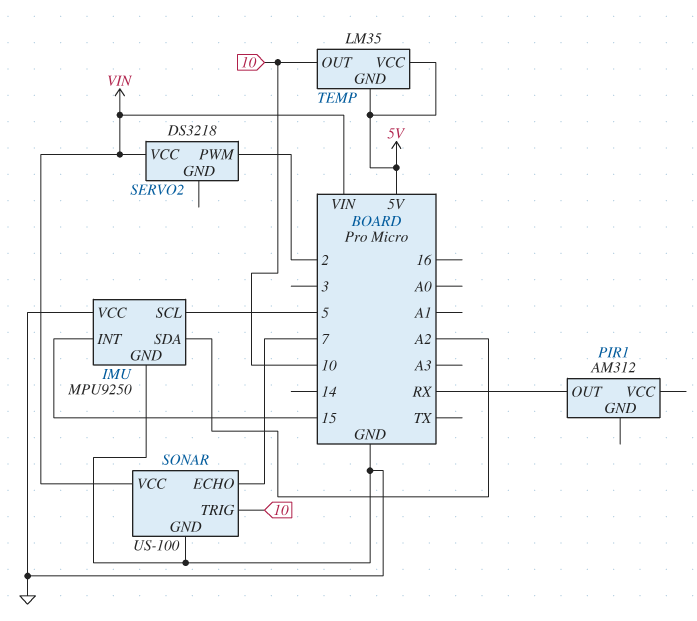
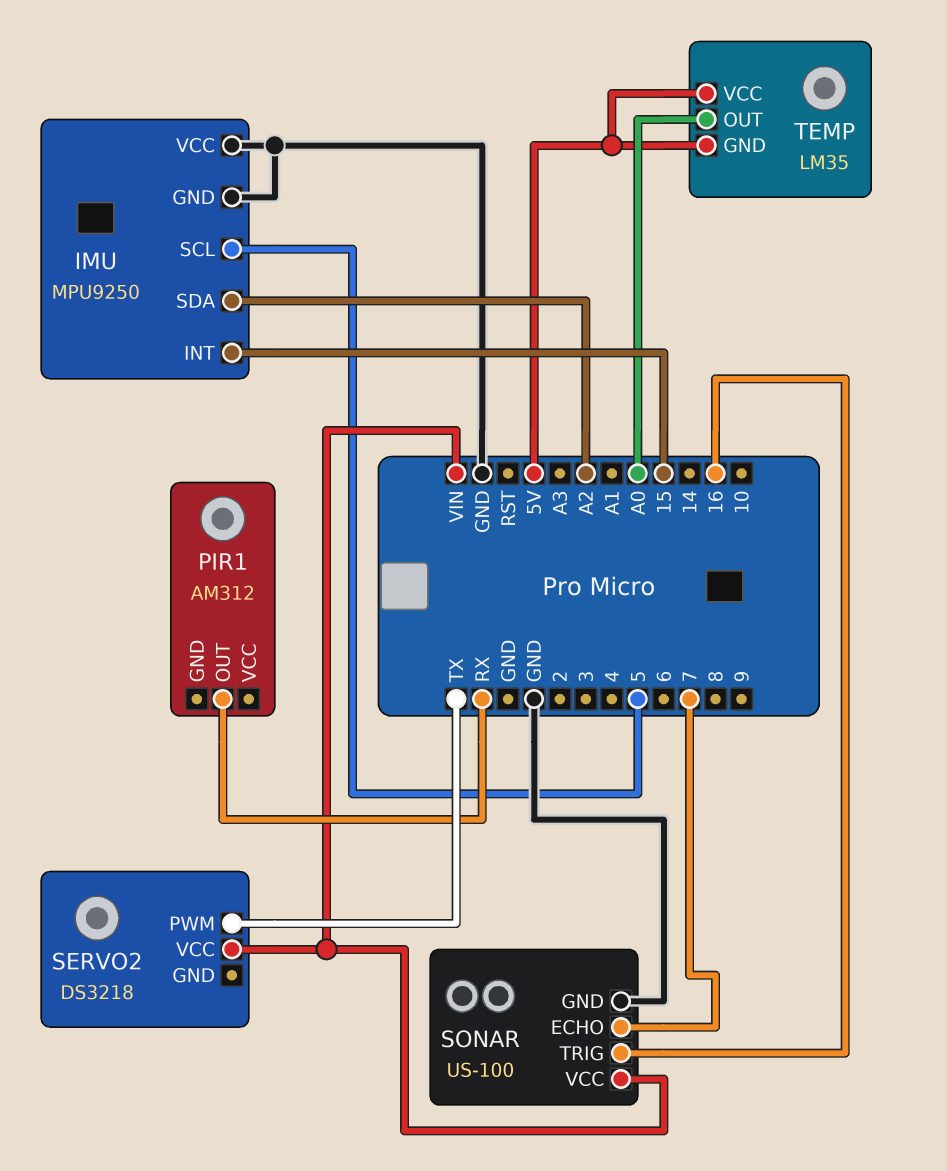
SERVO2 pin PWM: 2 -> TX
SONAR pin TRIG: 10 -> 16
TEMP pin OUT: 10 -> A0

